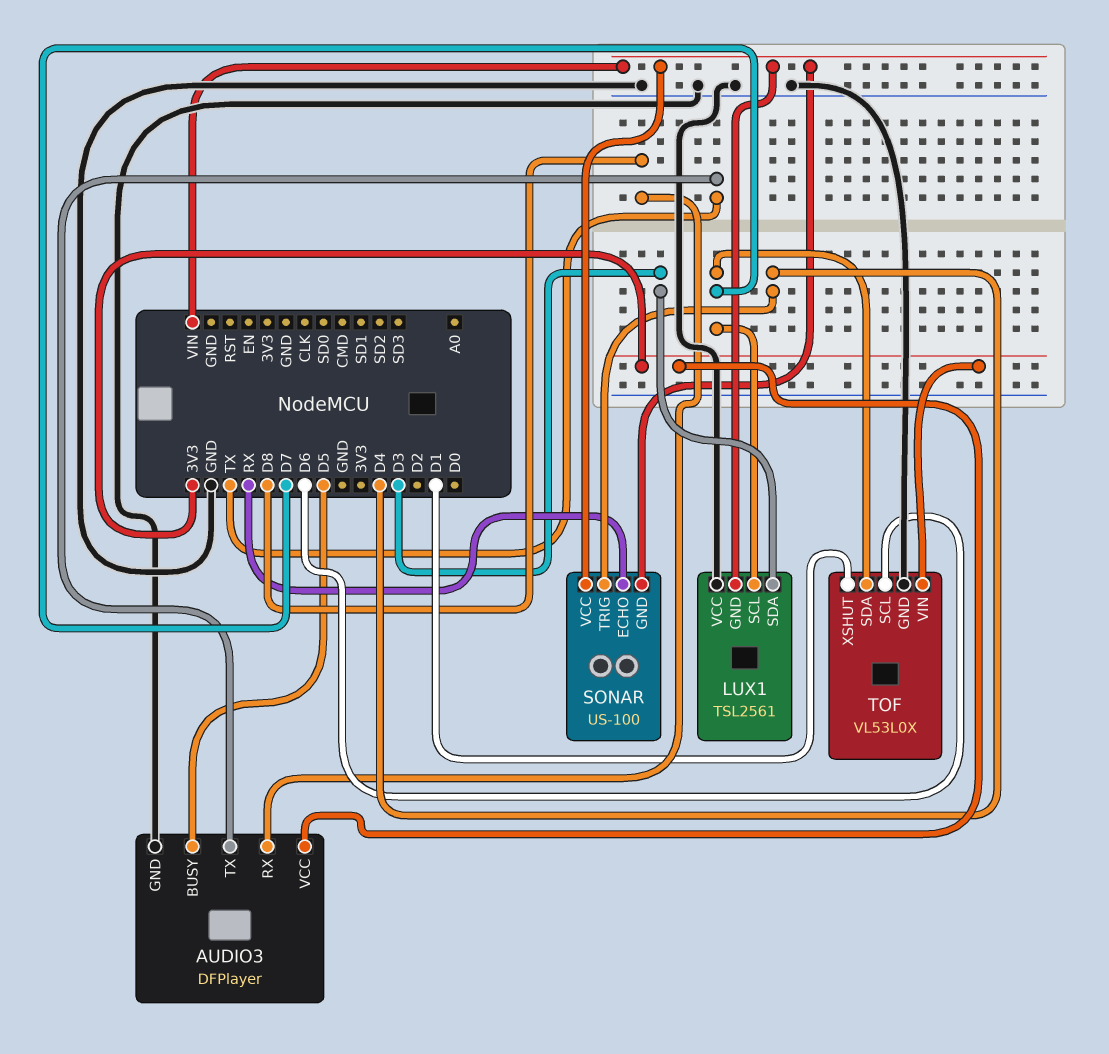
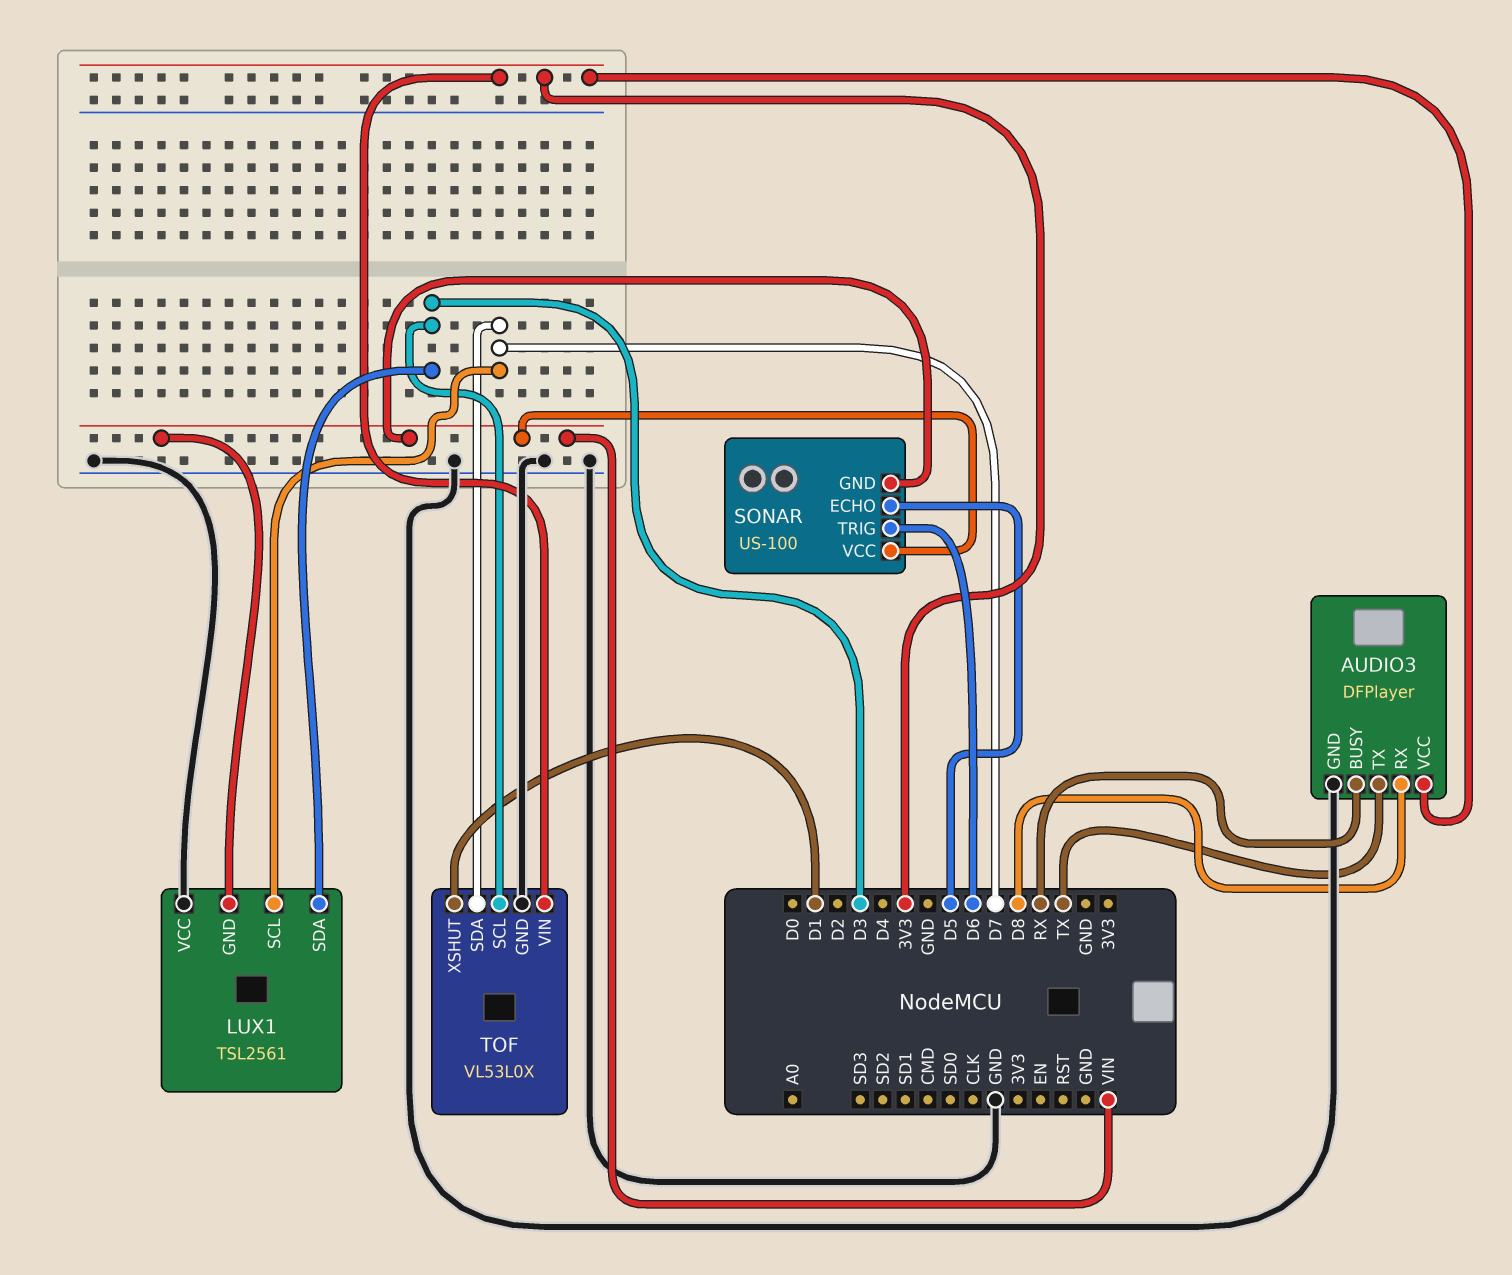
AUDIO3 pin BUSY: D5 -> RX
SONAR pin ECHO: RX -> D5
SONAR pin TRIG: D4 -> D6
TOF pin SCL: D6 -> D3

